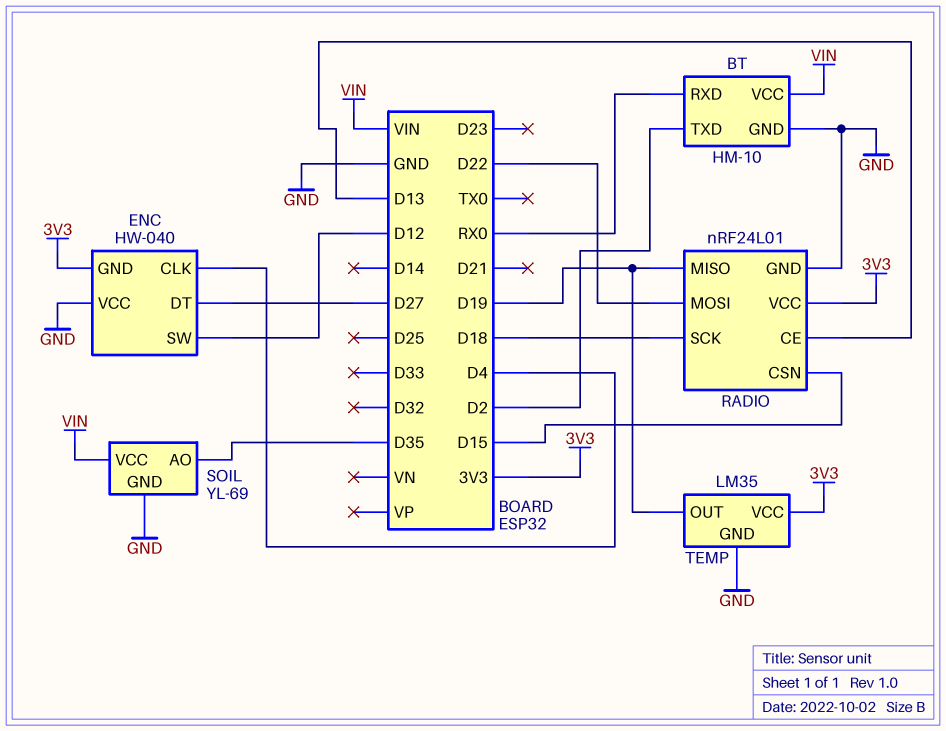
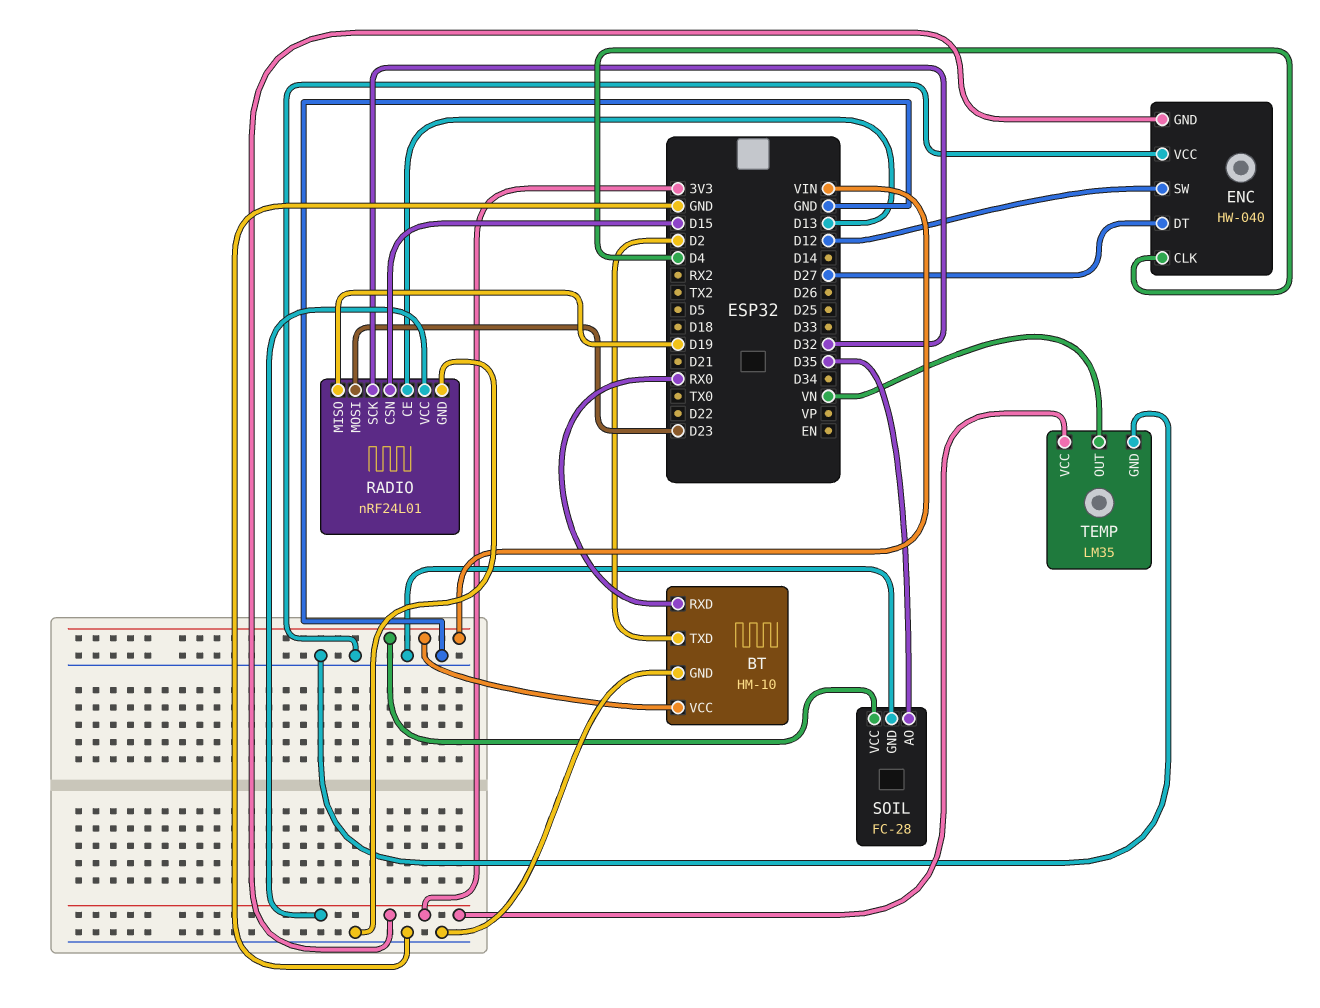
RADIO pin MOSI: D22 -> D23
RADIO pin SCK: D18 -> D32
SOIL: YL-69 -> FC-28
TEMP pin OUT: D19 -> VN

